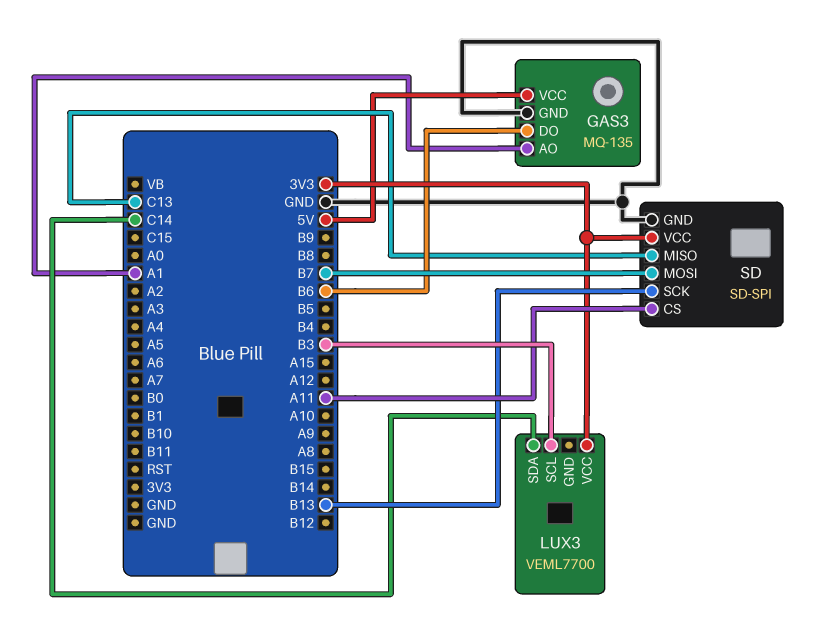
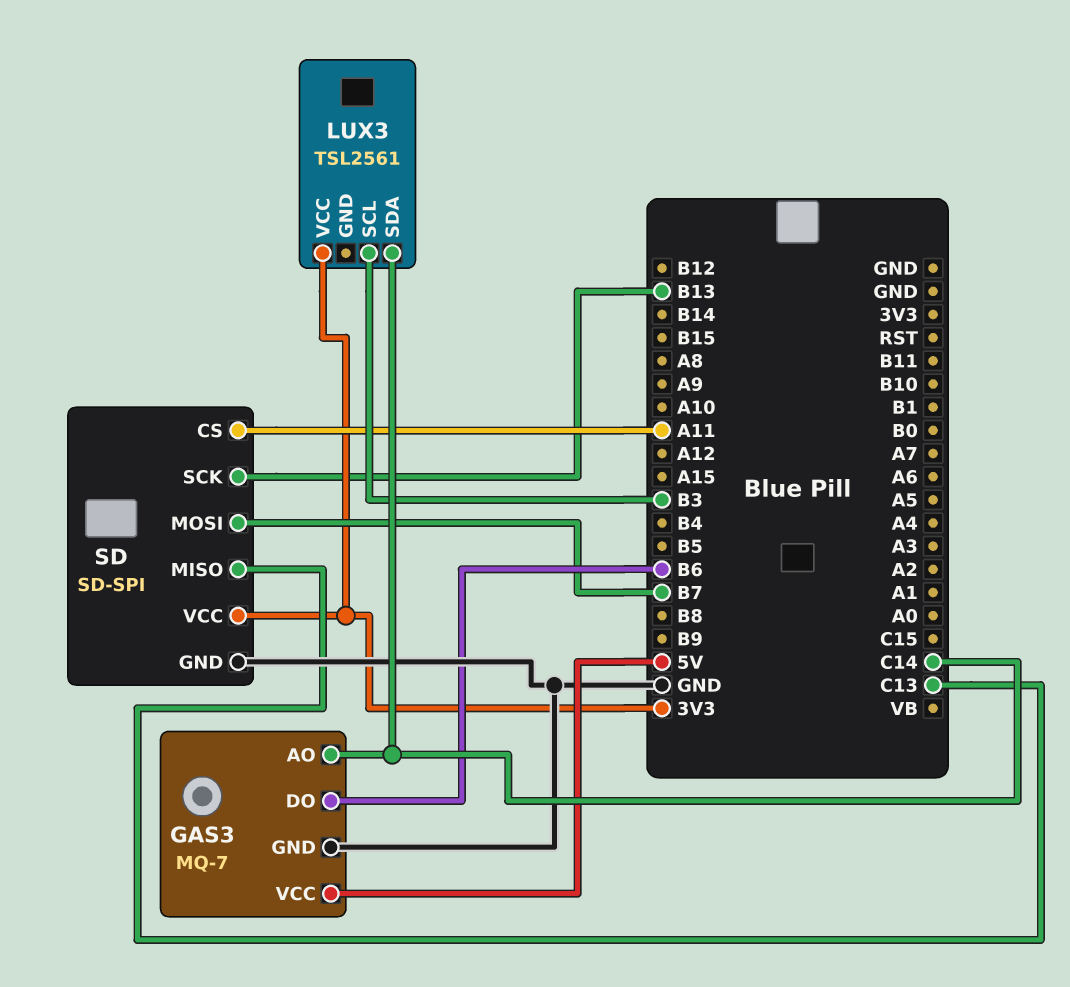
GAS3: MQ-135 -> MQ-7
GAS3 pin AO: A1 -> C14
LUX3: VEML7700 -> TSL2561

